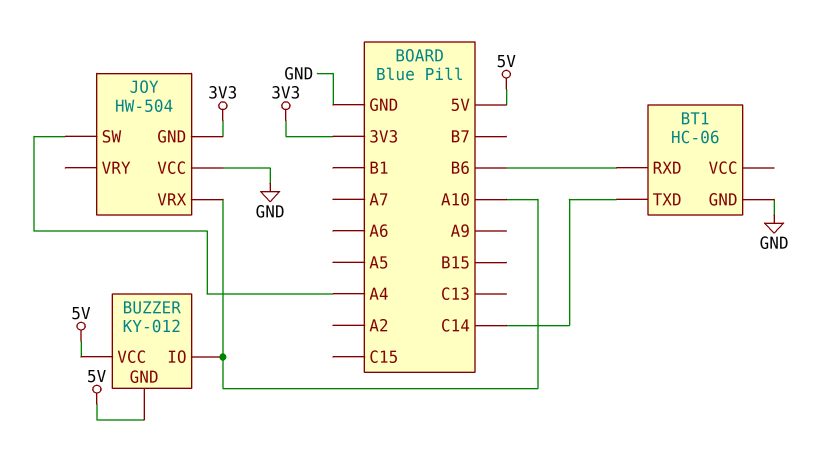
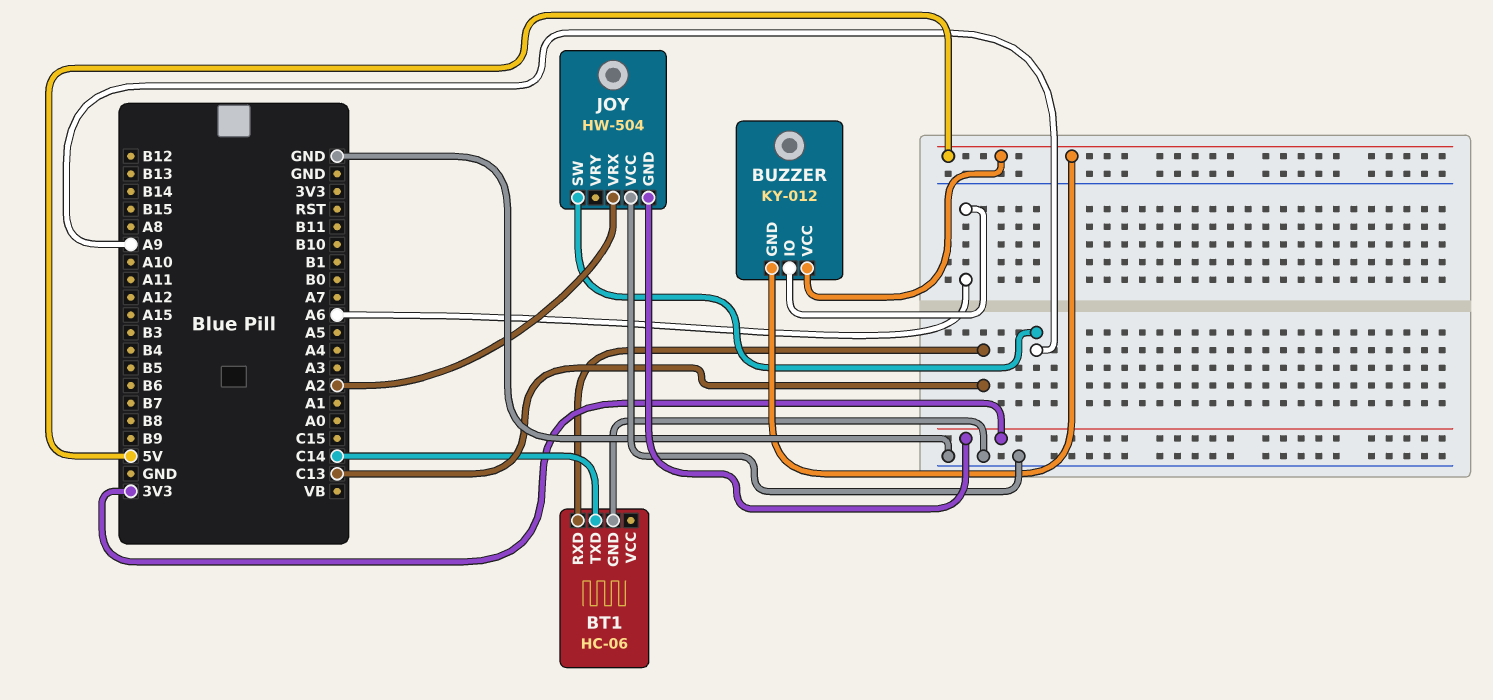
BT1 pin RXD: B6 -> C13
BUZZER pin IO: A10 -> A6
JOY pin SW: A4 -> A9
JOY pin VRX: A10 -> A2

